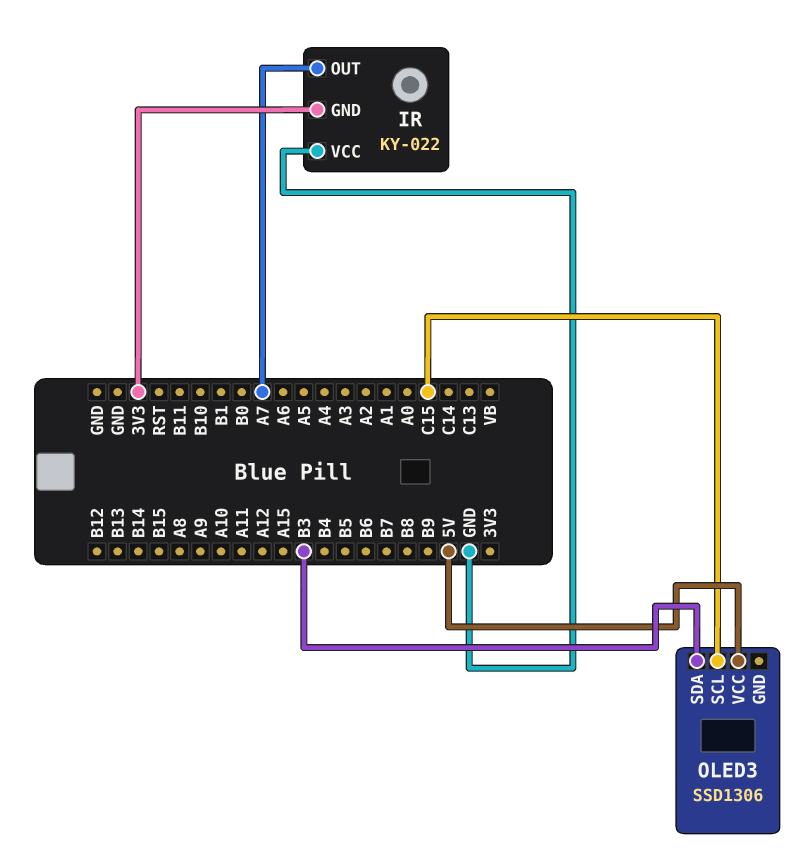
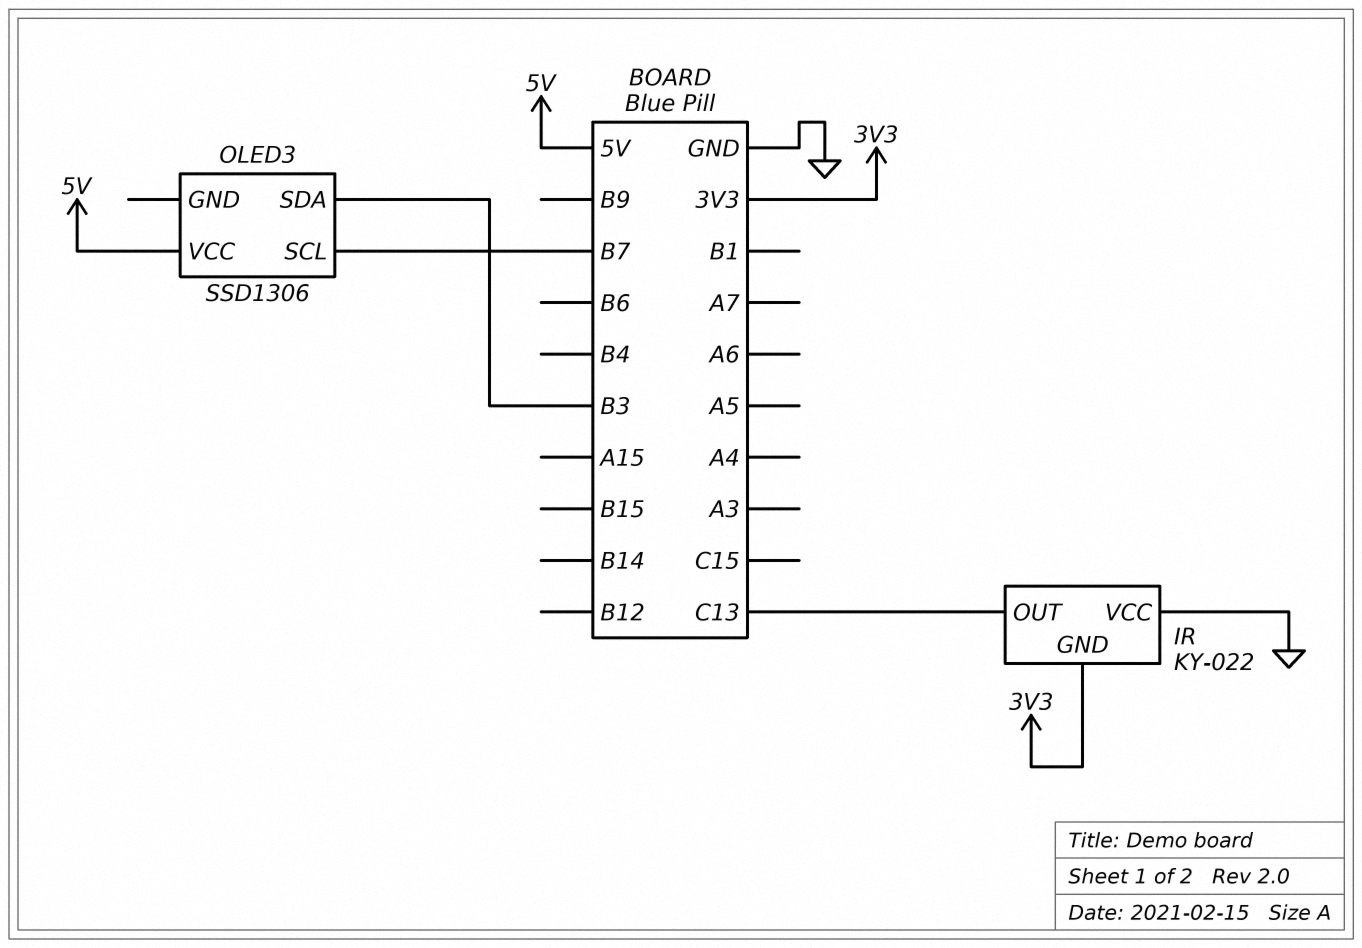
IR pin OUT: A7 -> C13
OLED3 pin SCL: C15 -> B7

